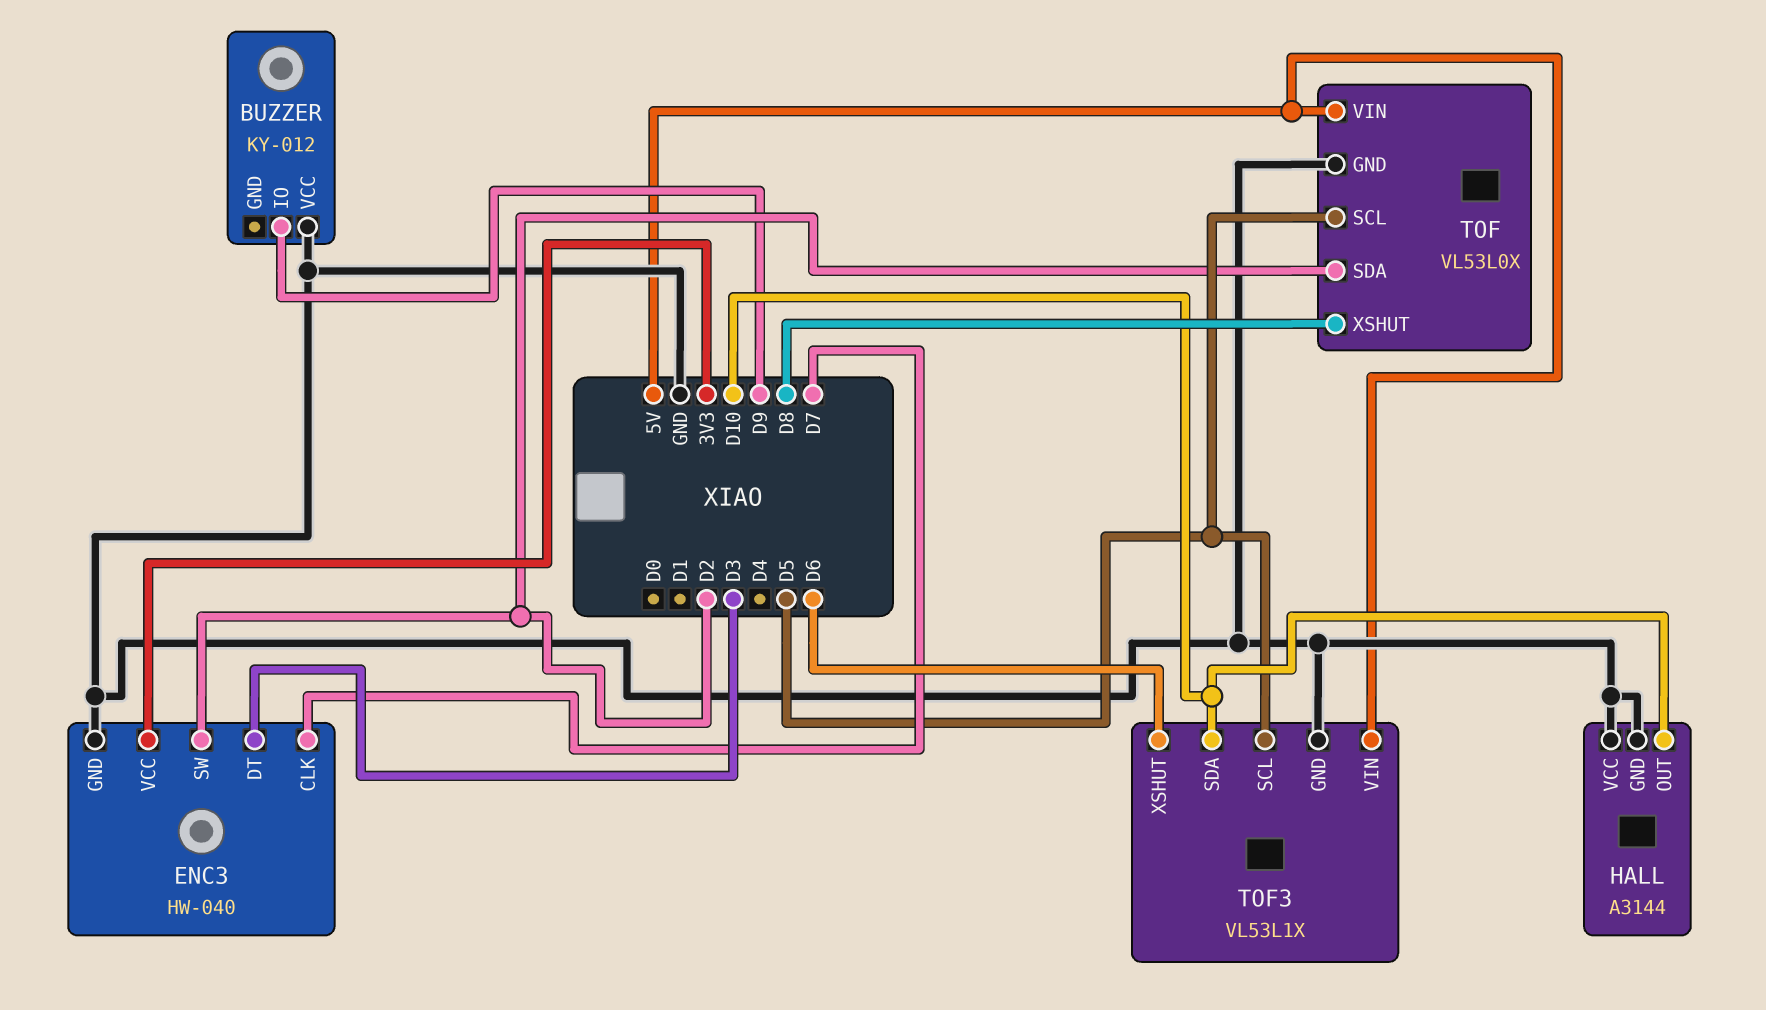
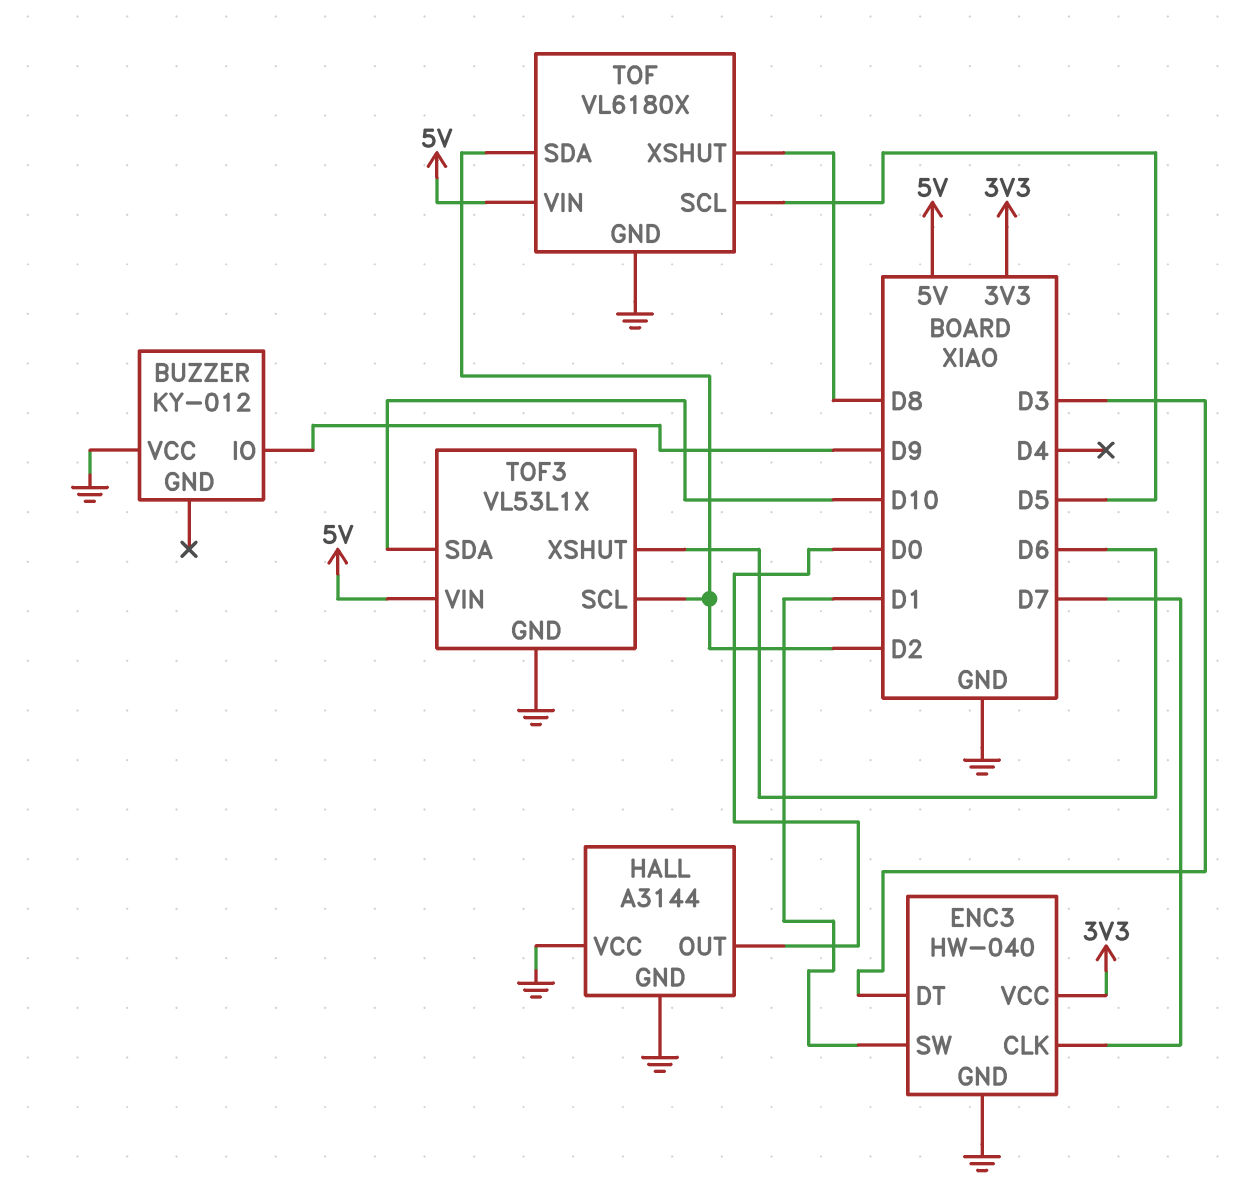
ENC3 pin SW: D2 -> D1
HALL pin OUT: D10 -> D0
TOF: VL53L0X -> VL6180X
TOF3 pin SCL: D5 -> D2

